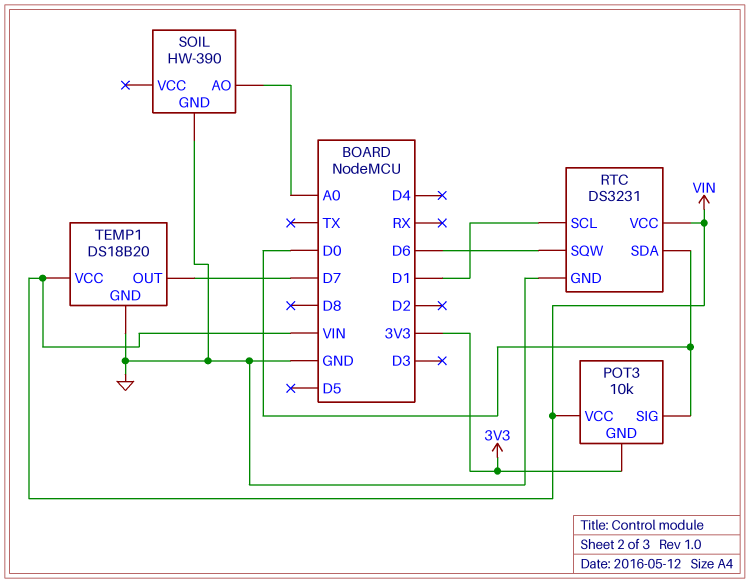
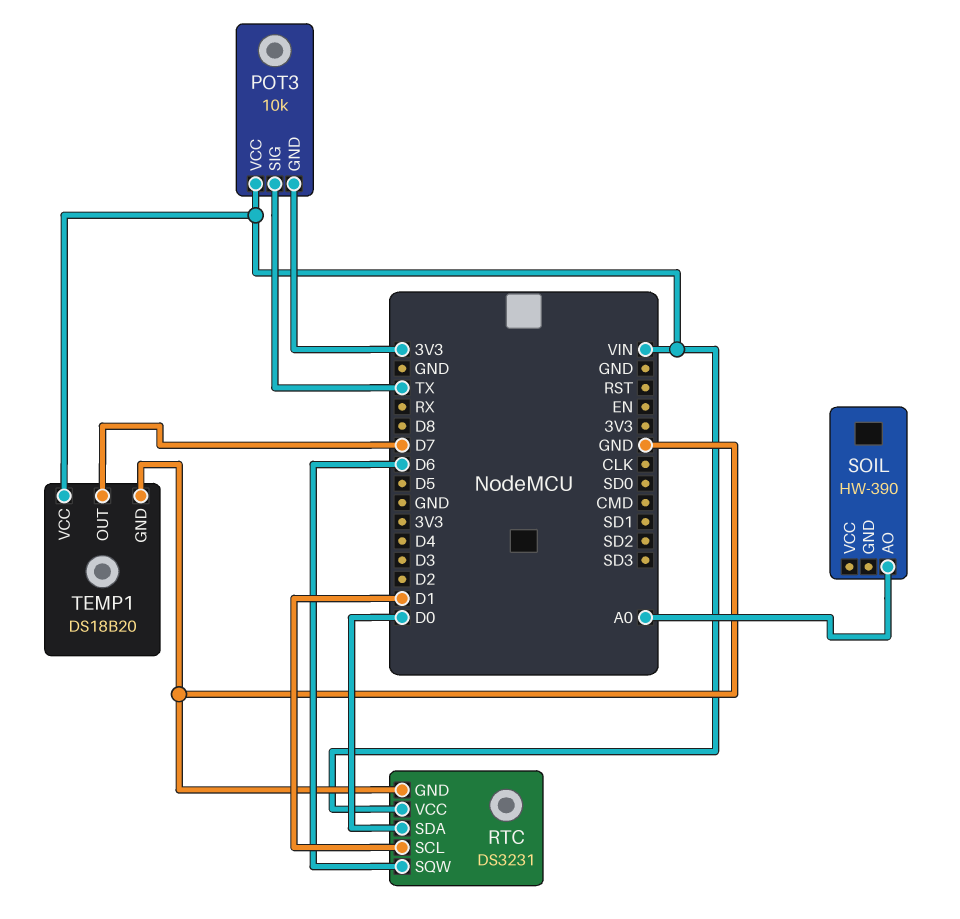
POT3 pin SIG: D0 -> TX
SOIL pin GND: GND -> none

